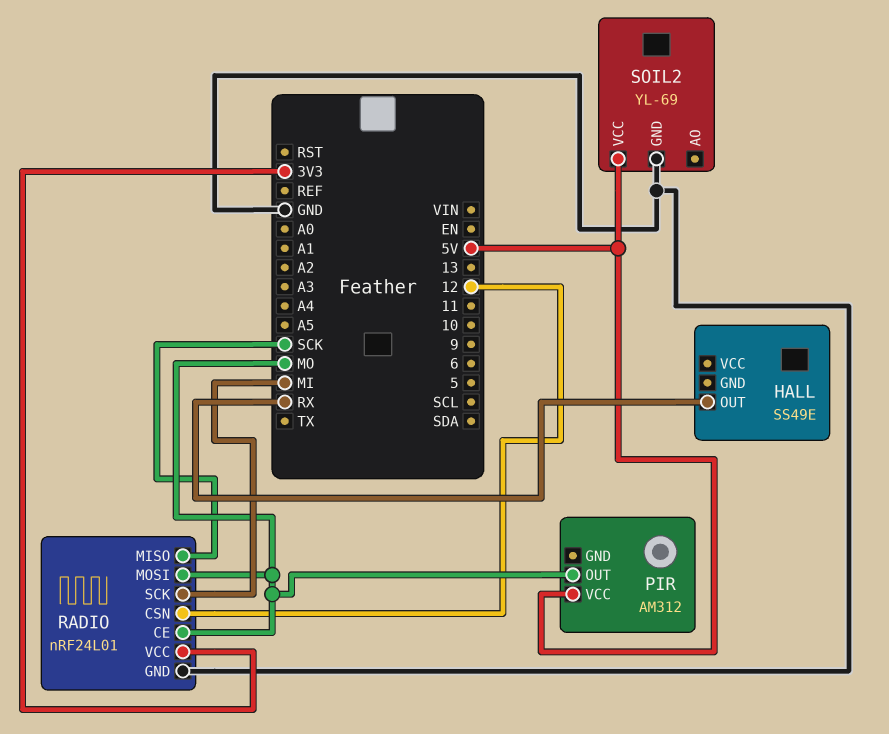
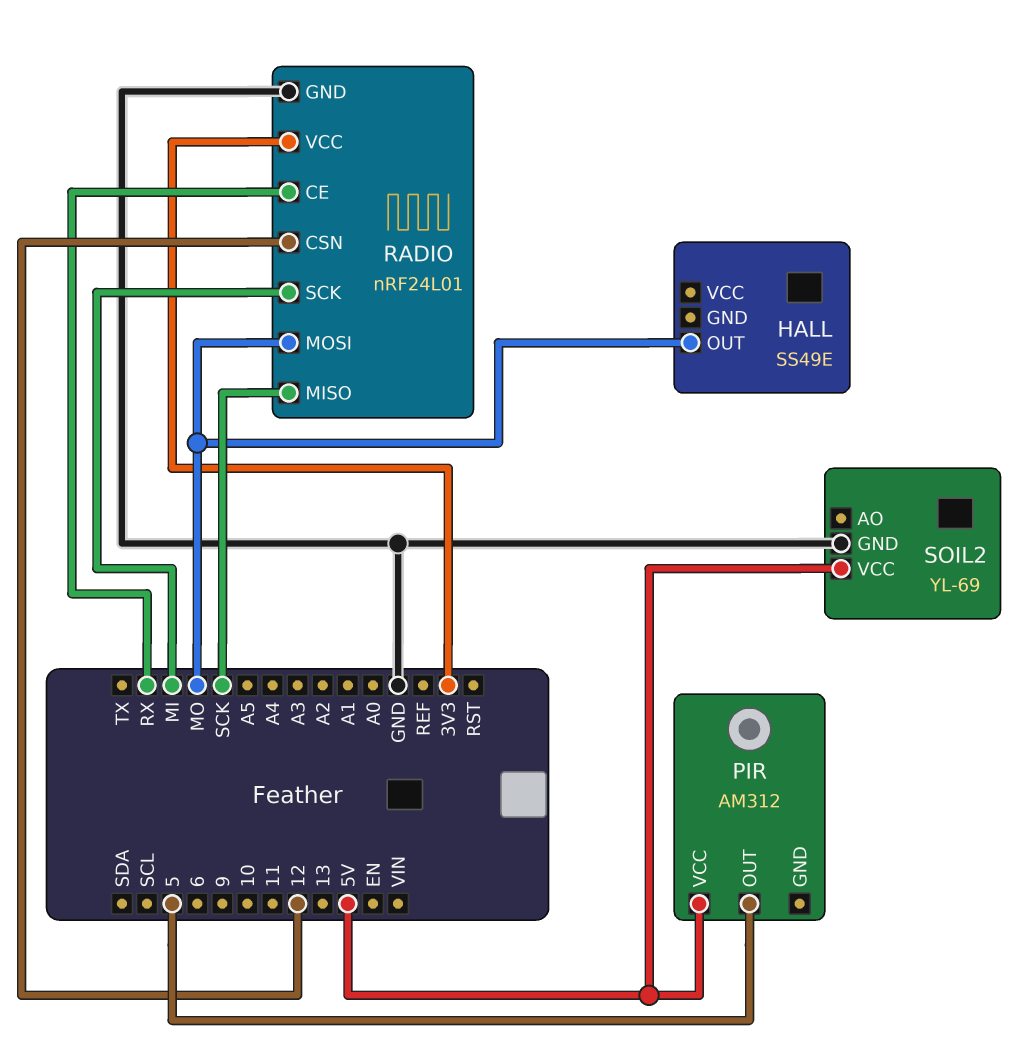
HALL pin OUT: RX -> MO
PIR pin OUT: MO -> 5
RADIO pin CE: MO -> RX

